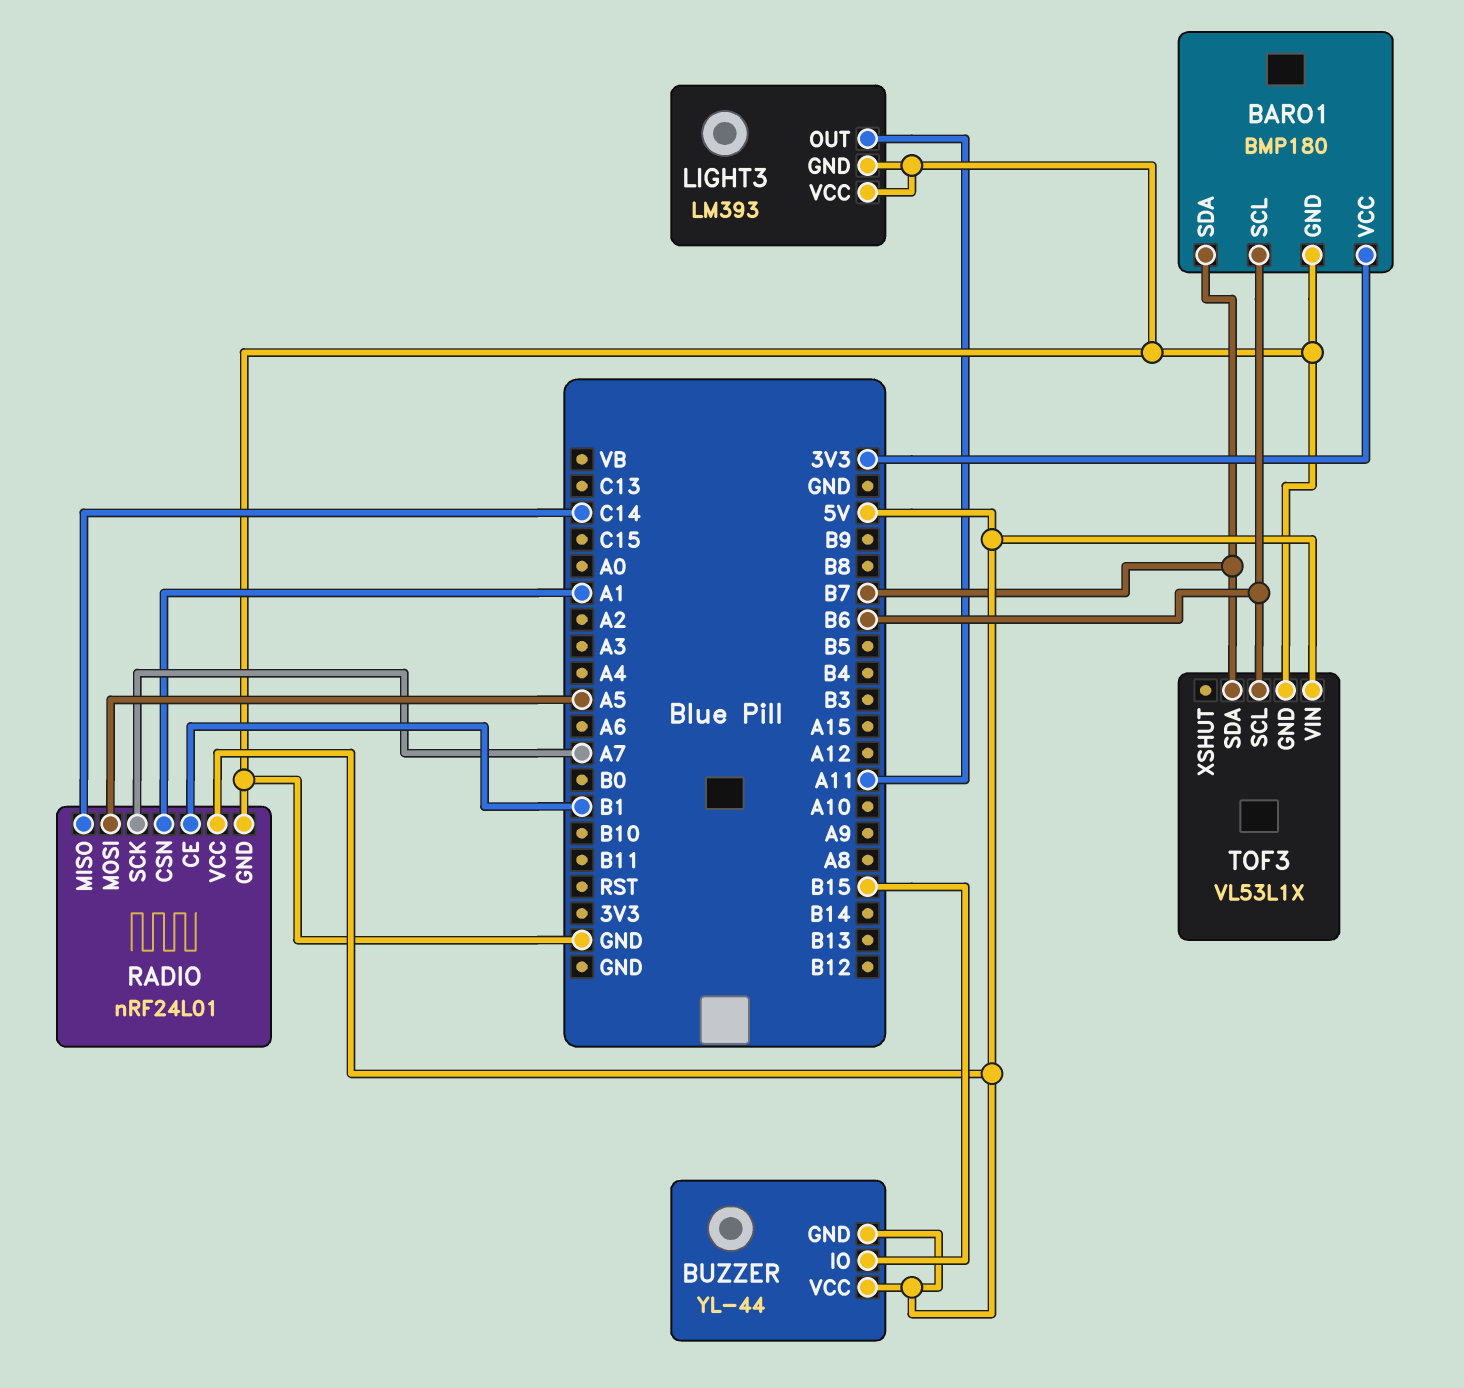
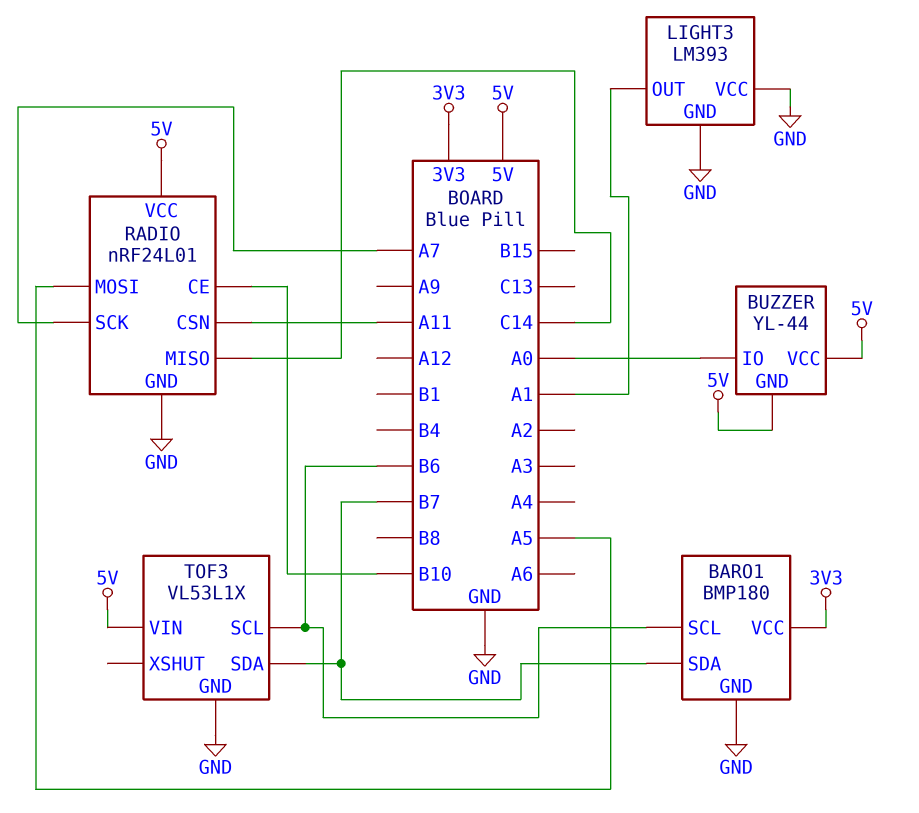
BUZZER pin IO: B15 -> A0
LIGHT3 pin OUT: A11 -> A1
RADIO pin CE: B1 -> B10
RADIO pin CSN: A1 -> A11

